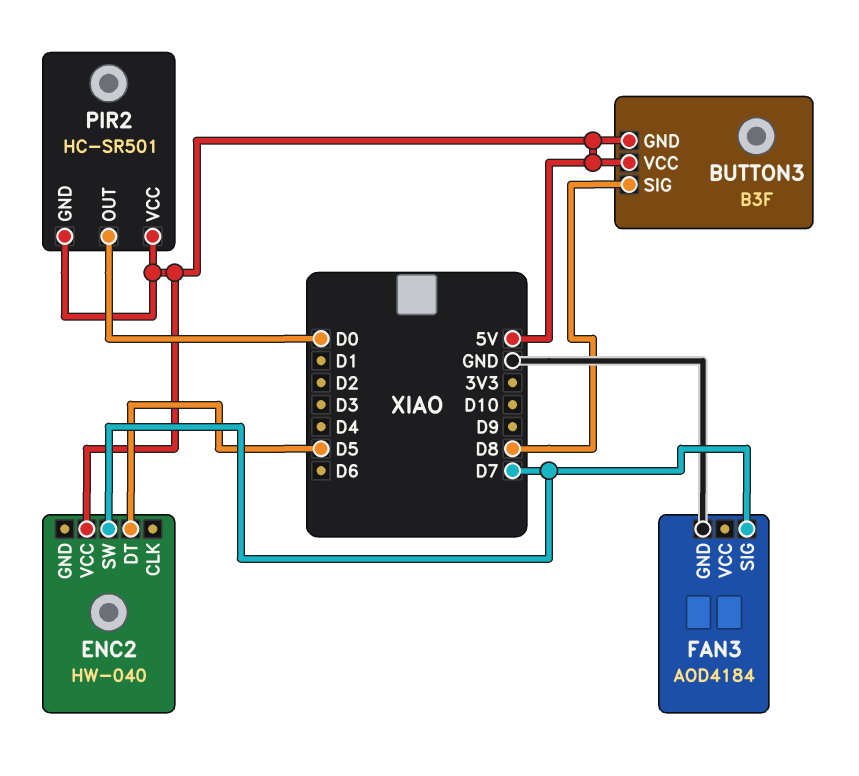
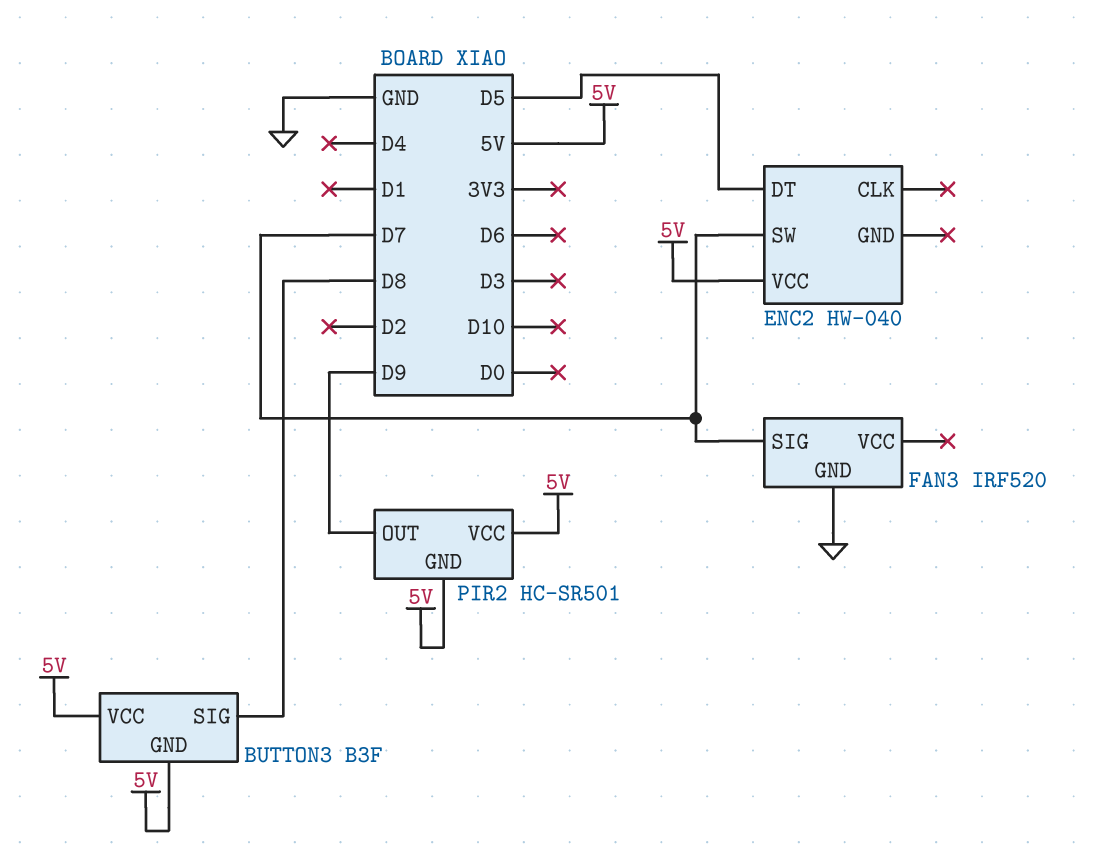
FAN3: AOD4184 -> IRF520
PIR2 pin OUT: D0 -> D9

